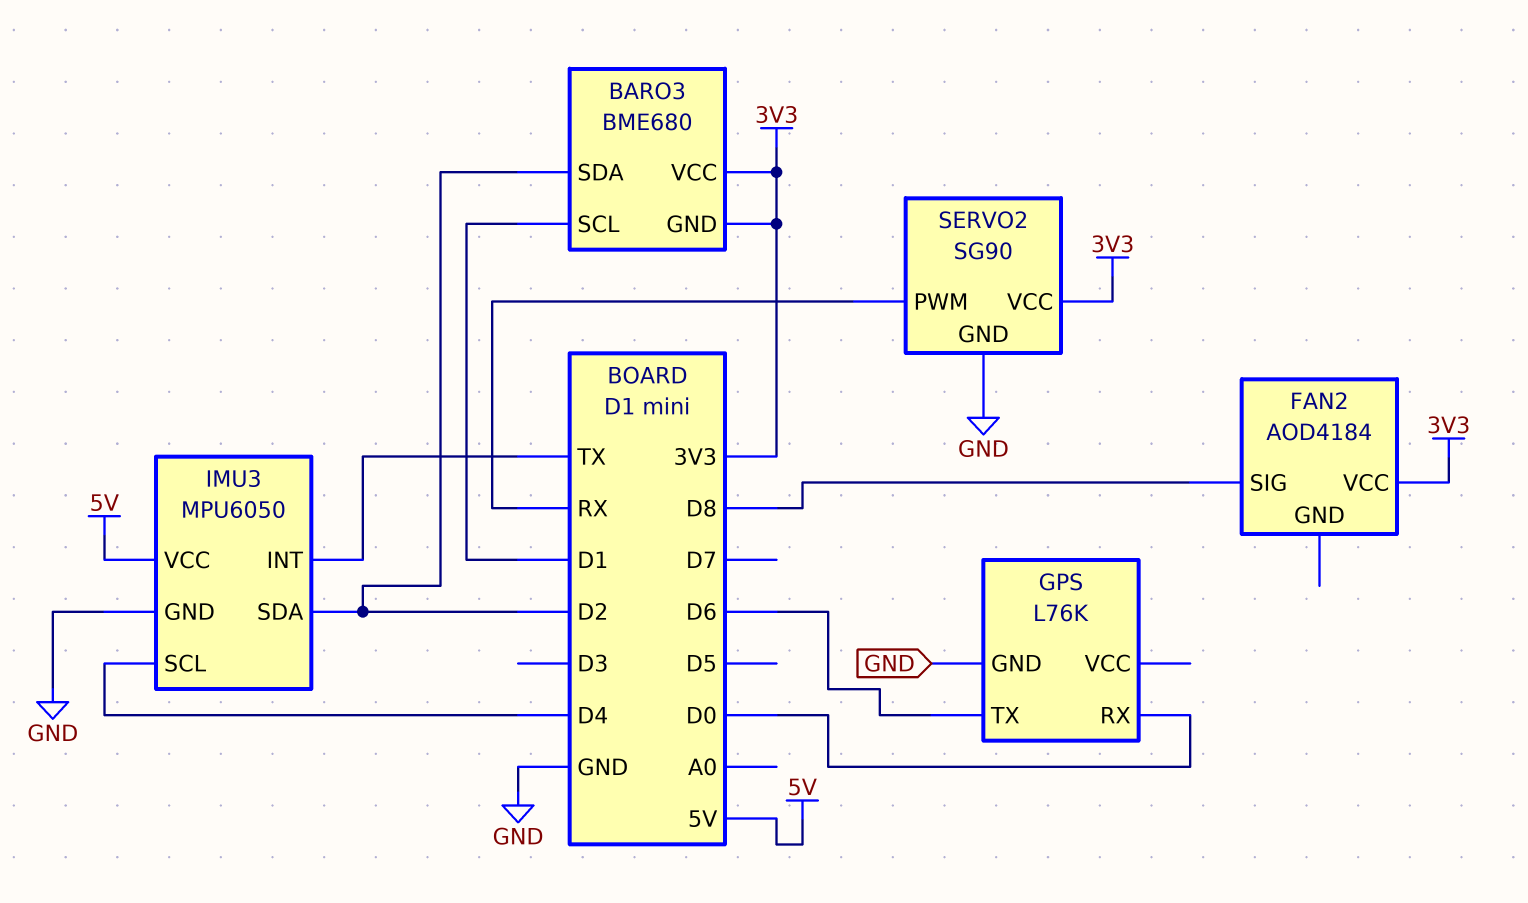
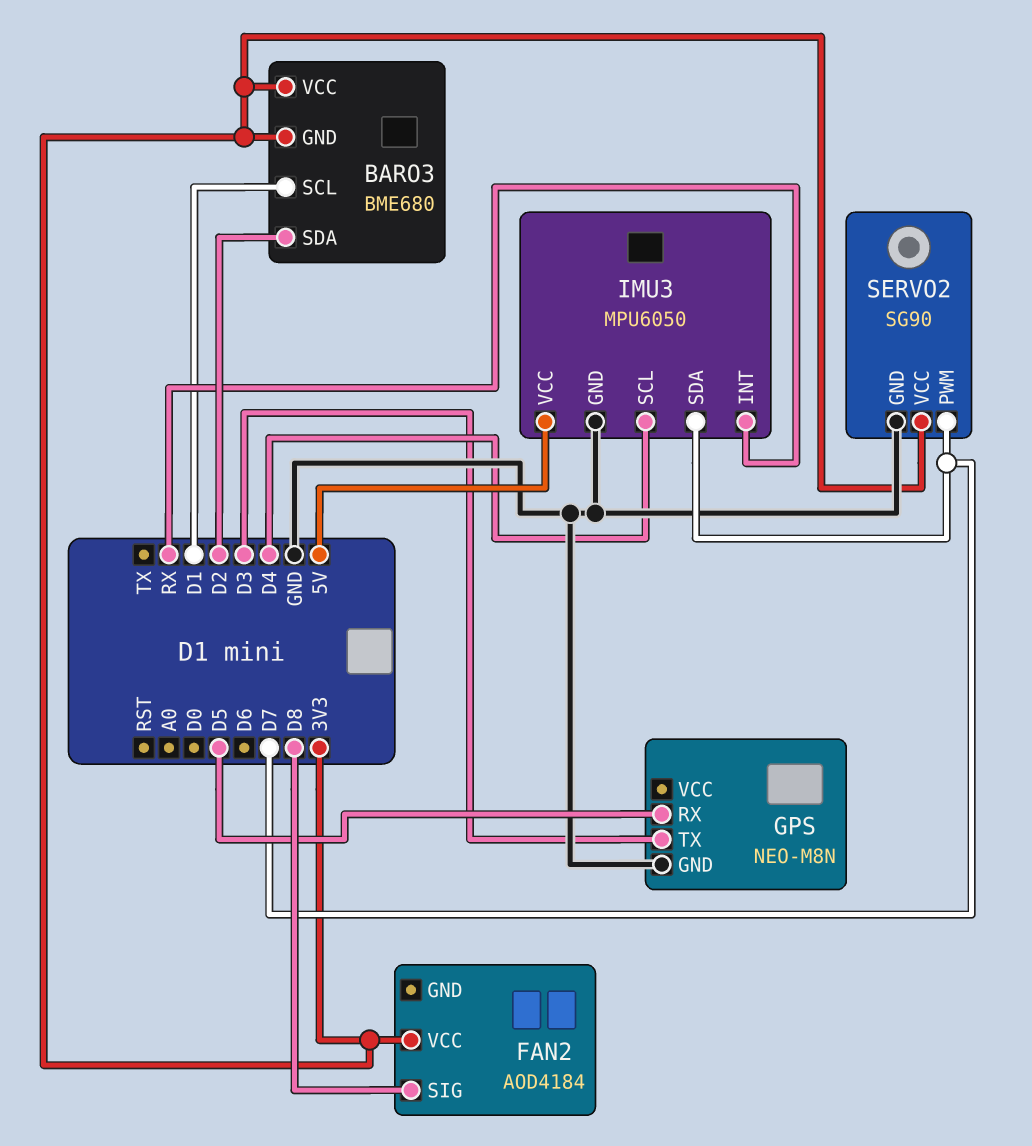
GPS: L76K -> NEO-M8N
GPS pin RX: D0 -> D5
GPS pin TX: D6 -> D3
IMU3 pin INT: TX -> RX
IMU3 pin SDA: D2 -> D7
SERVO2 pin PWM: RX -> D7

